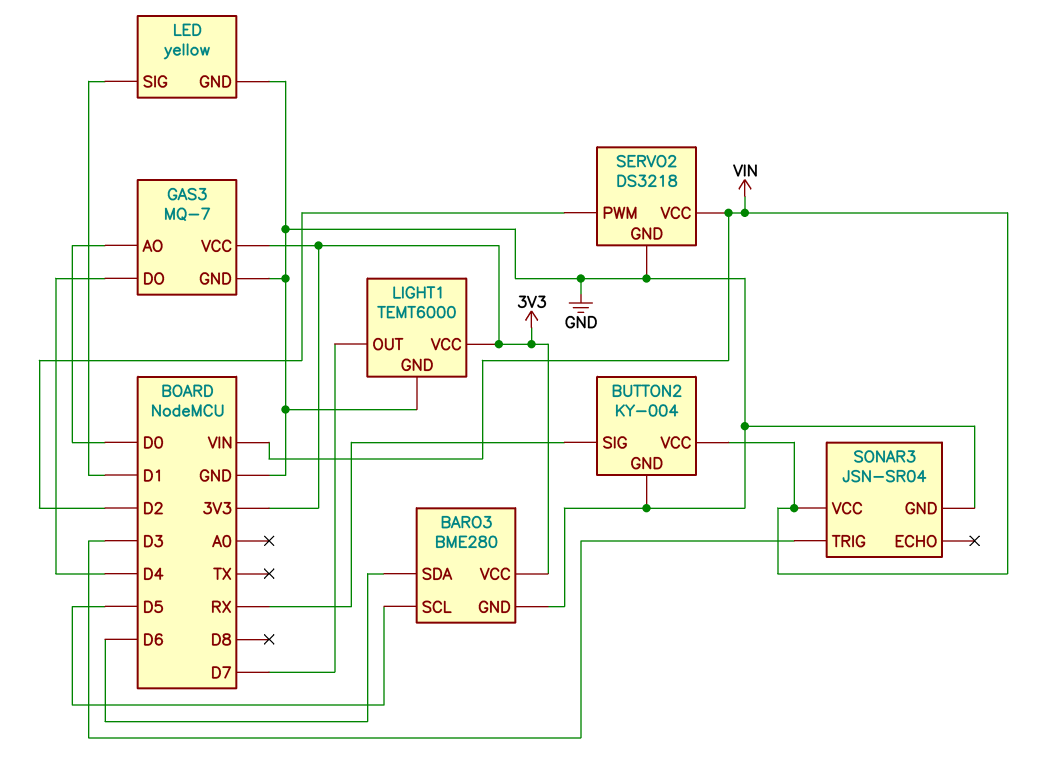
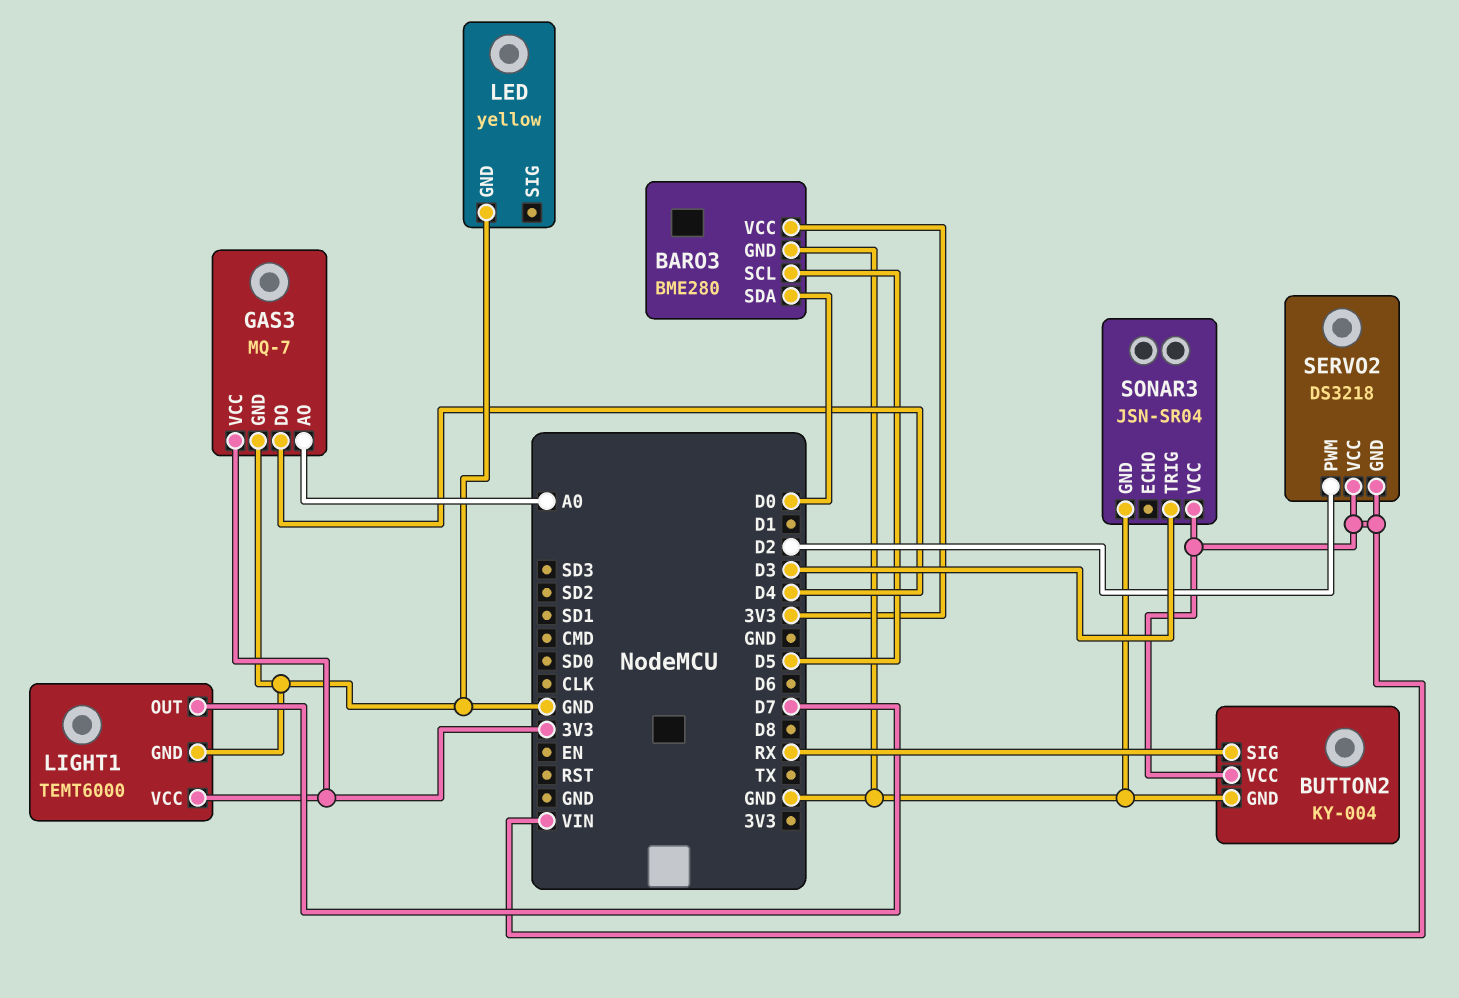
BARO3 pin SDA: D6 -> D0
GAS3 pin AO: D0 -> A0
LED pin SIG: D1 -> none
SERVO2 pin GND: GND -> VIN

